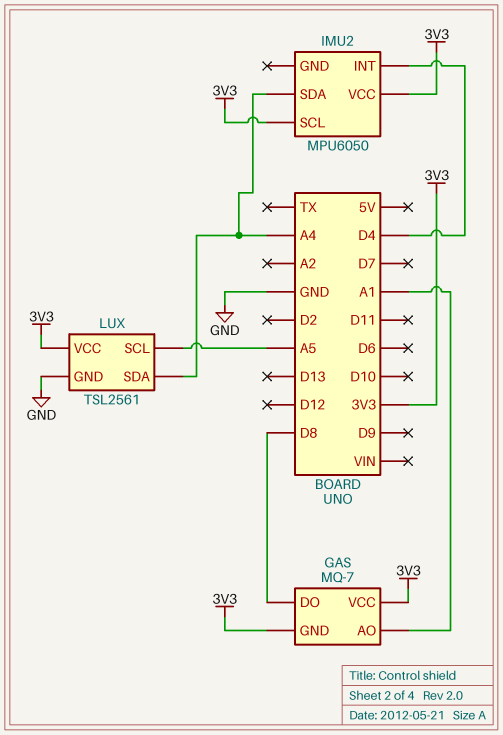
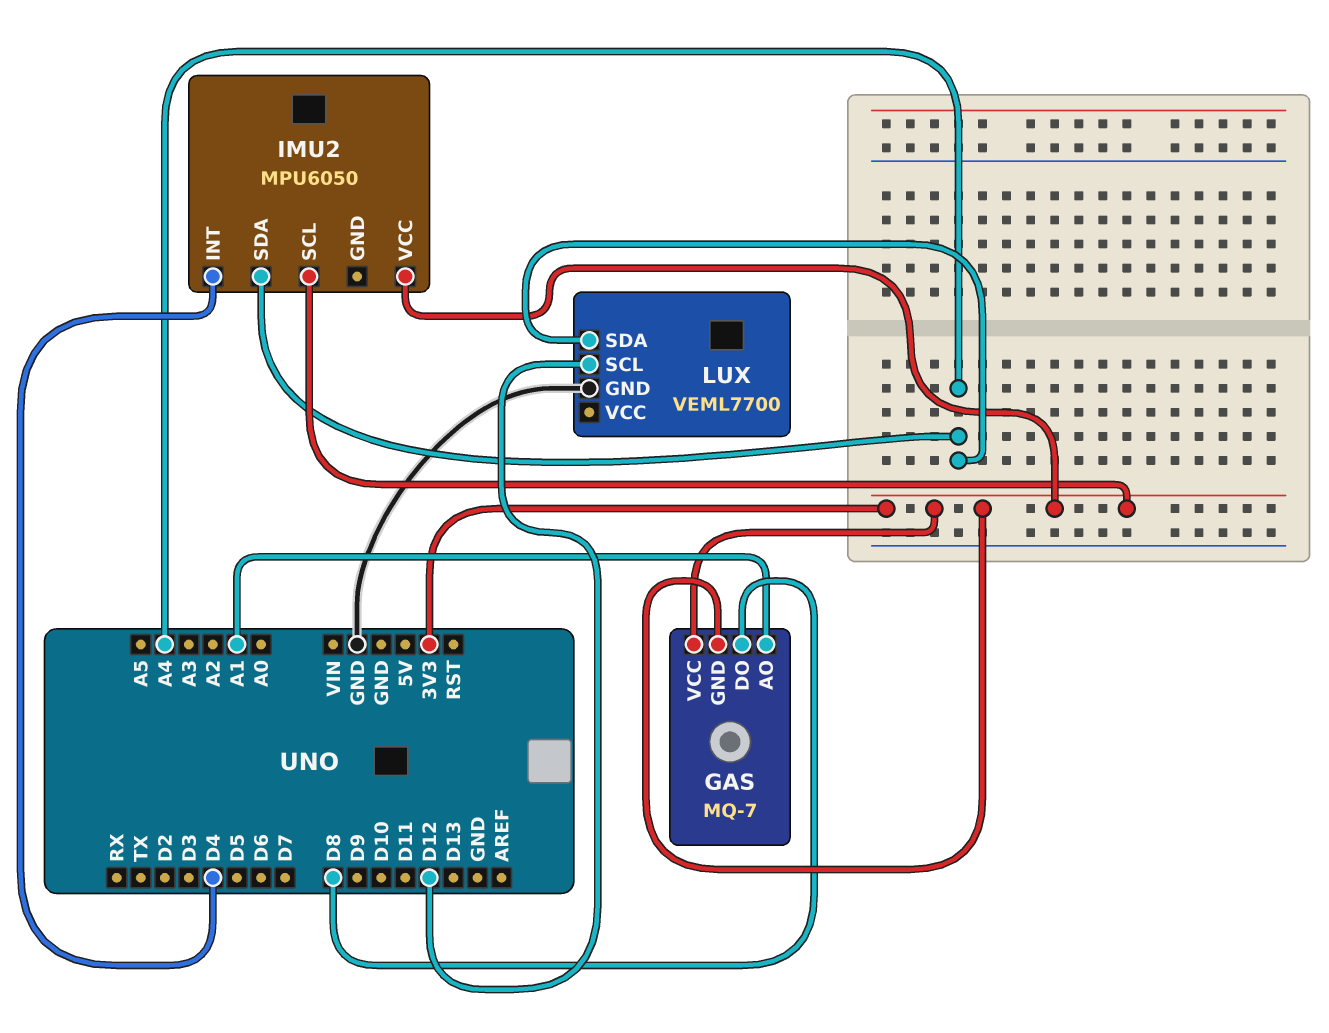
LUX: TSL2561 -> VEML7700
LUX pin SCL: A5 -> D12
LUX pin VCC: 3V3 -> none

